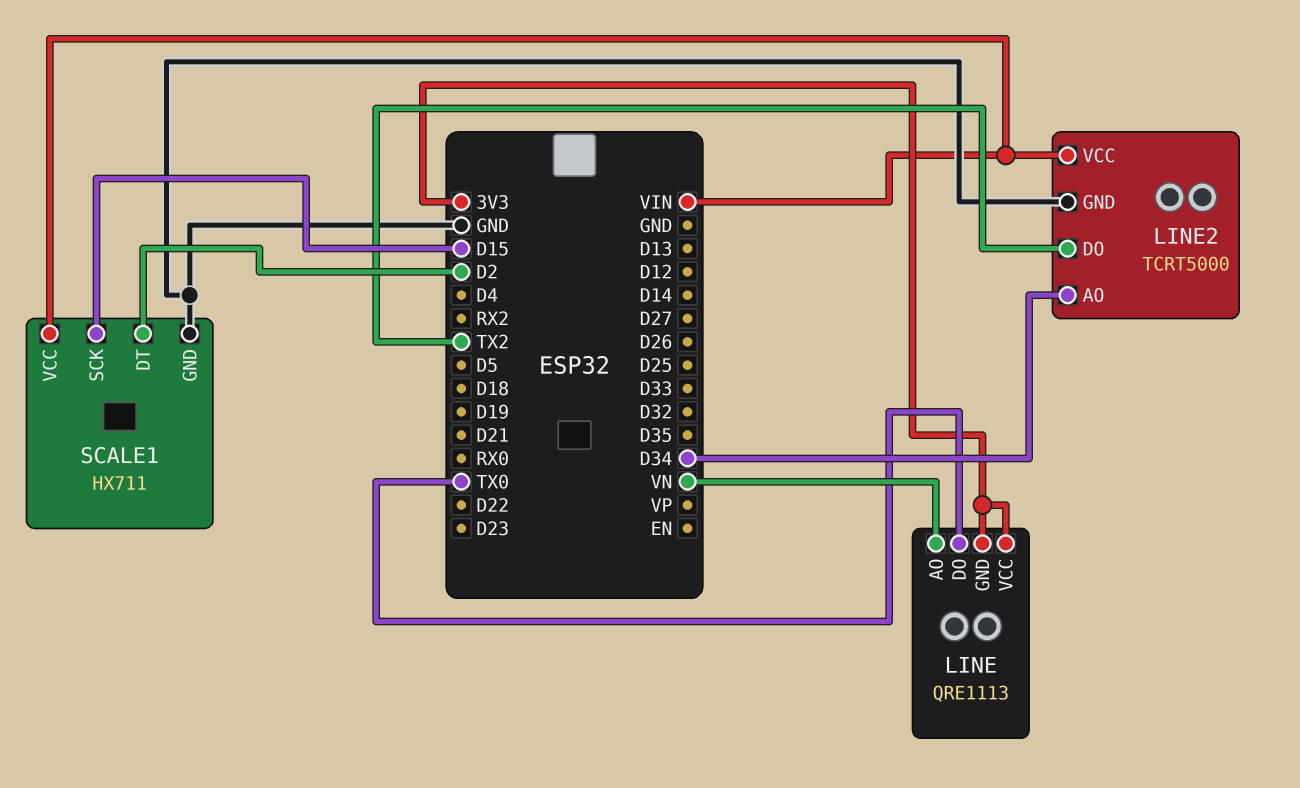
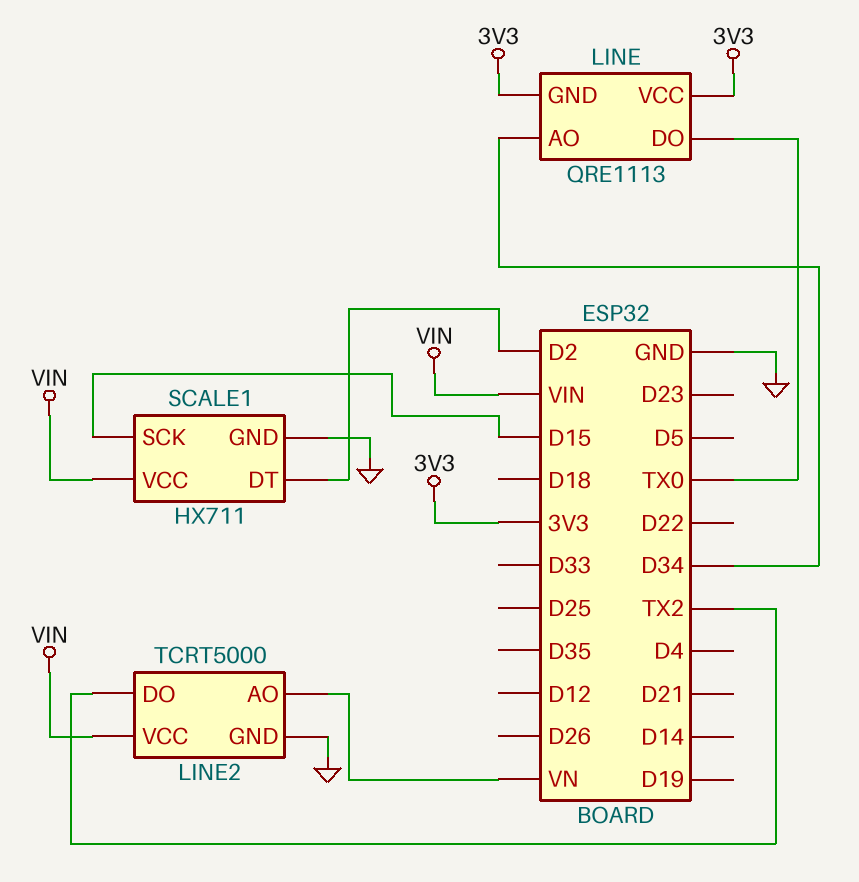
LINE pin AO: VN -> D34
LINE2 pin AO: D34 -> VN

